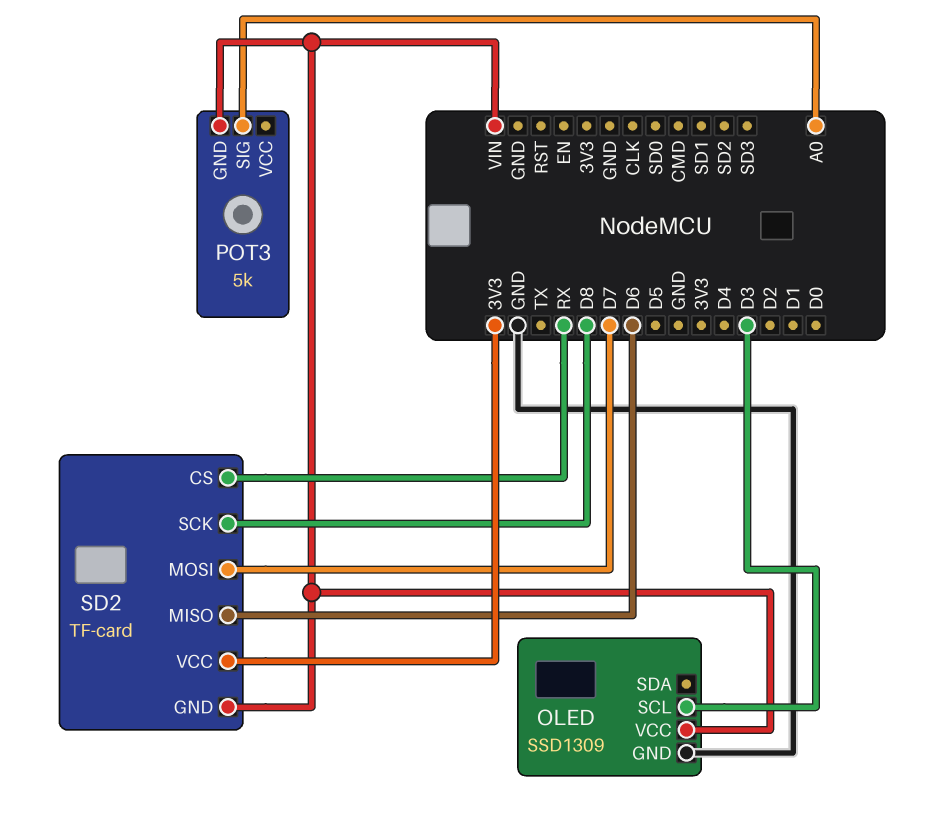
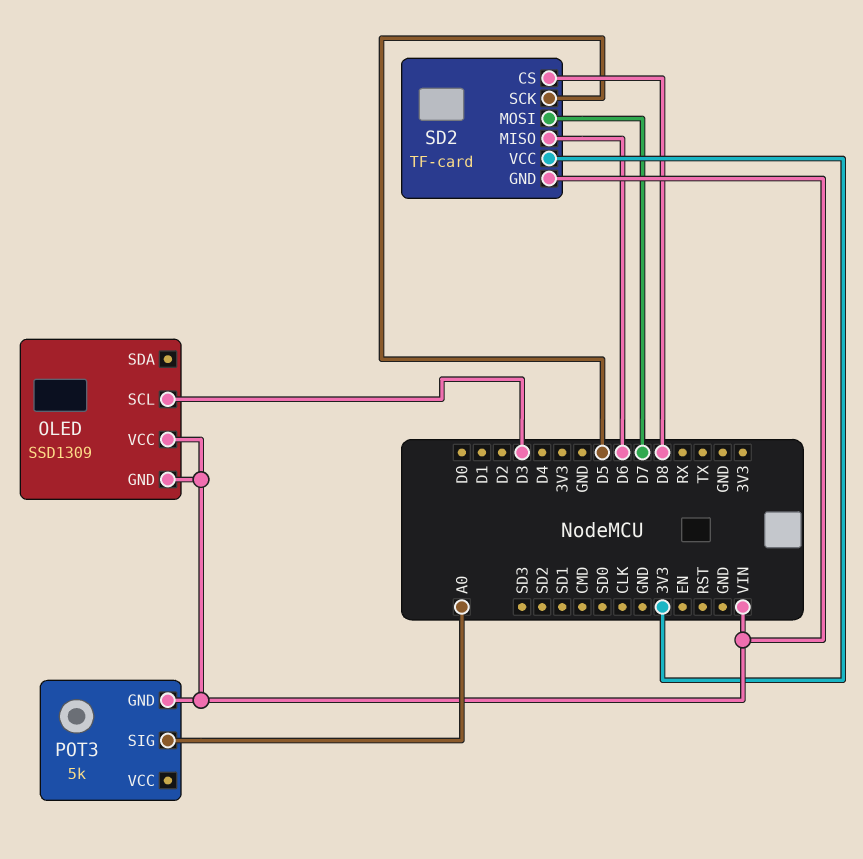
OLED pin GND: GND -> VIN
SD2 pin CS: RX -> D8
SD2 pin SCK: D8 -> D5

